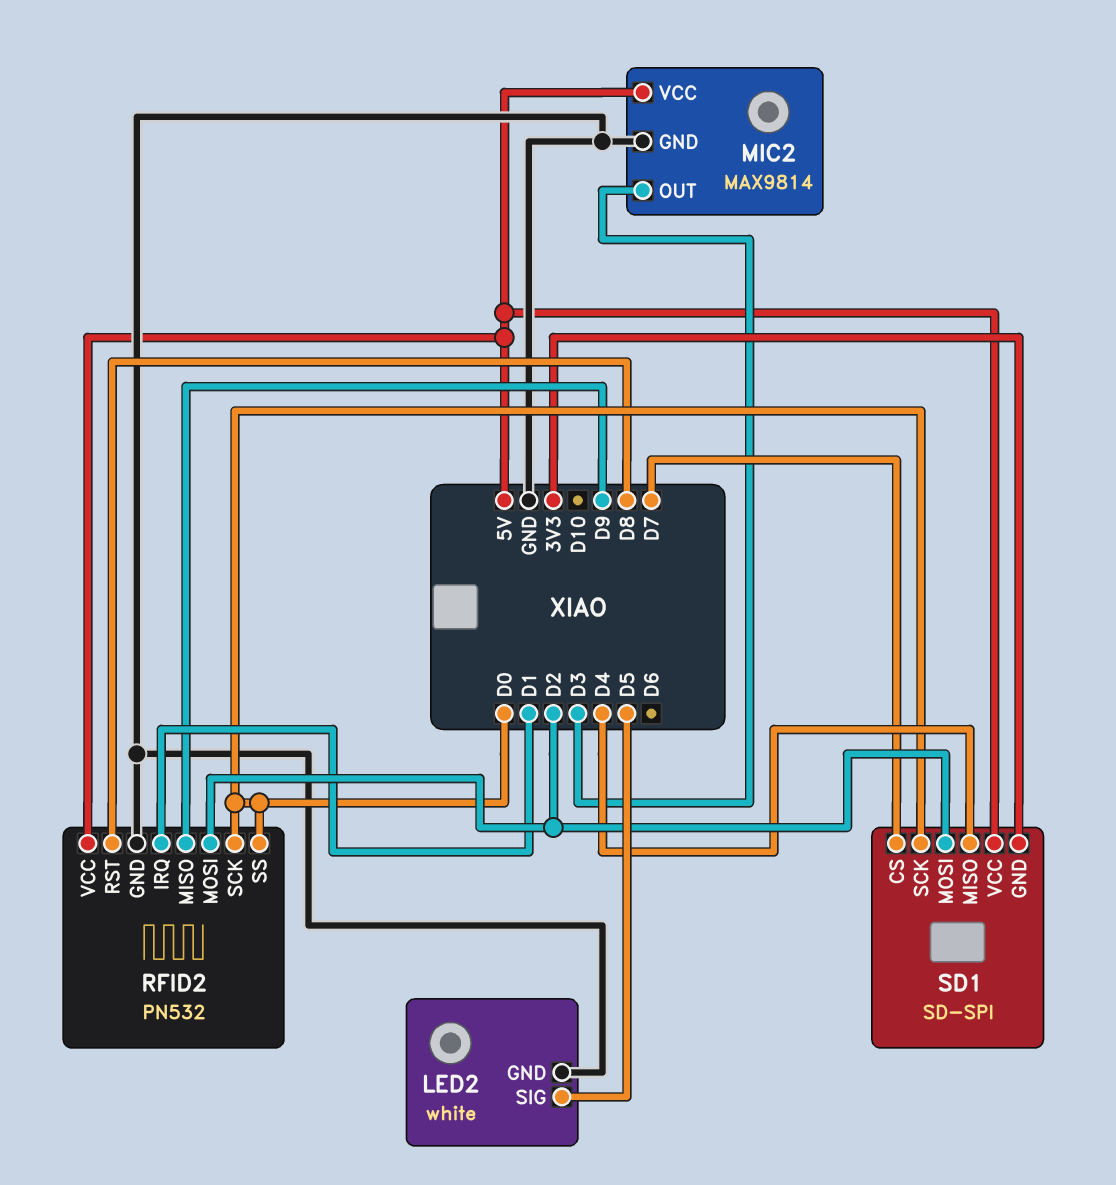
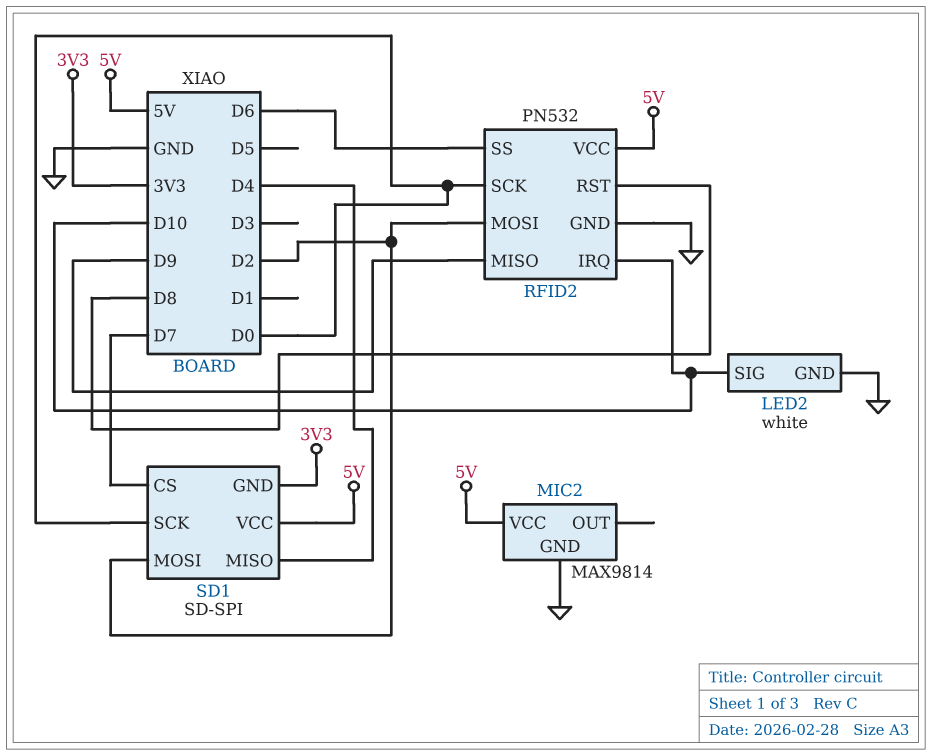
LED2 pin SIG: D5 -> D10
MIC2 pin OUT: D3 -> none
RFID2 pin IRQ: D1 -> D10
RFID2 pin SS: D0 -> D6

